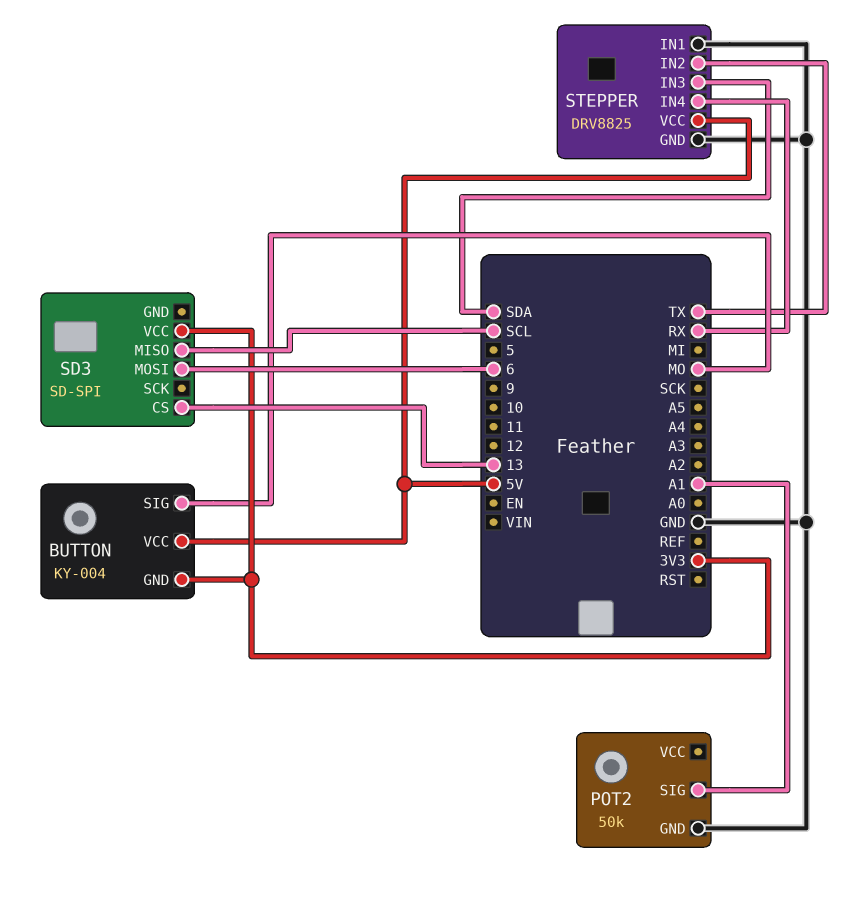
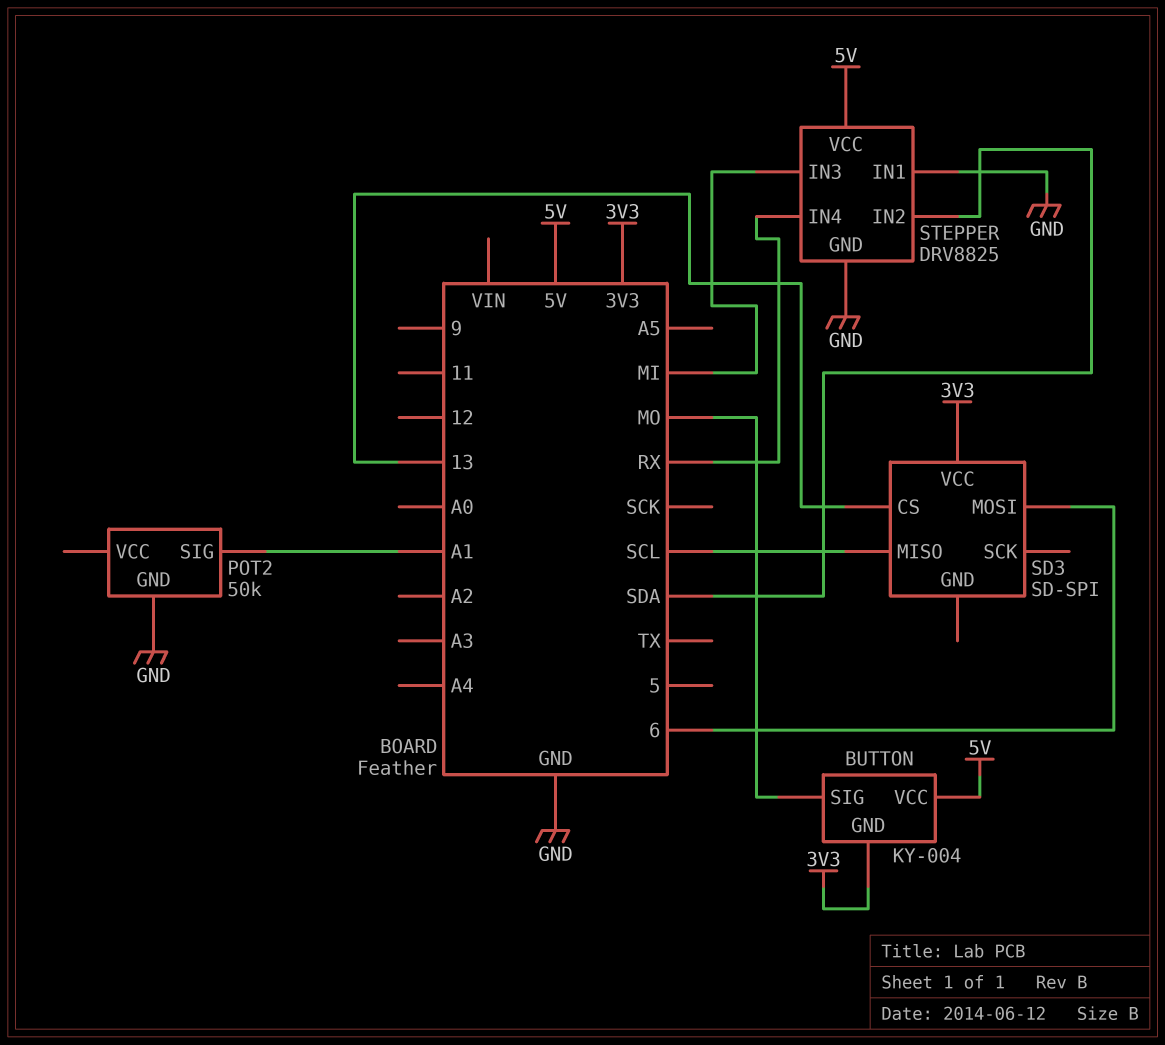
STEPPER pin IN2: TX -> SDA
STEPPER pin IN3: SDA -> MI

